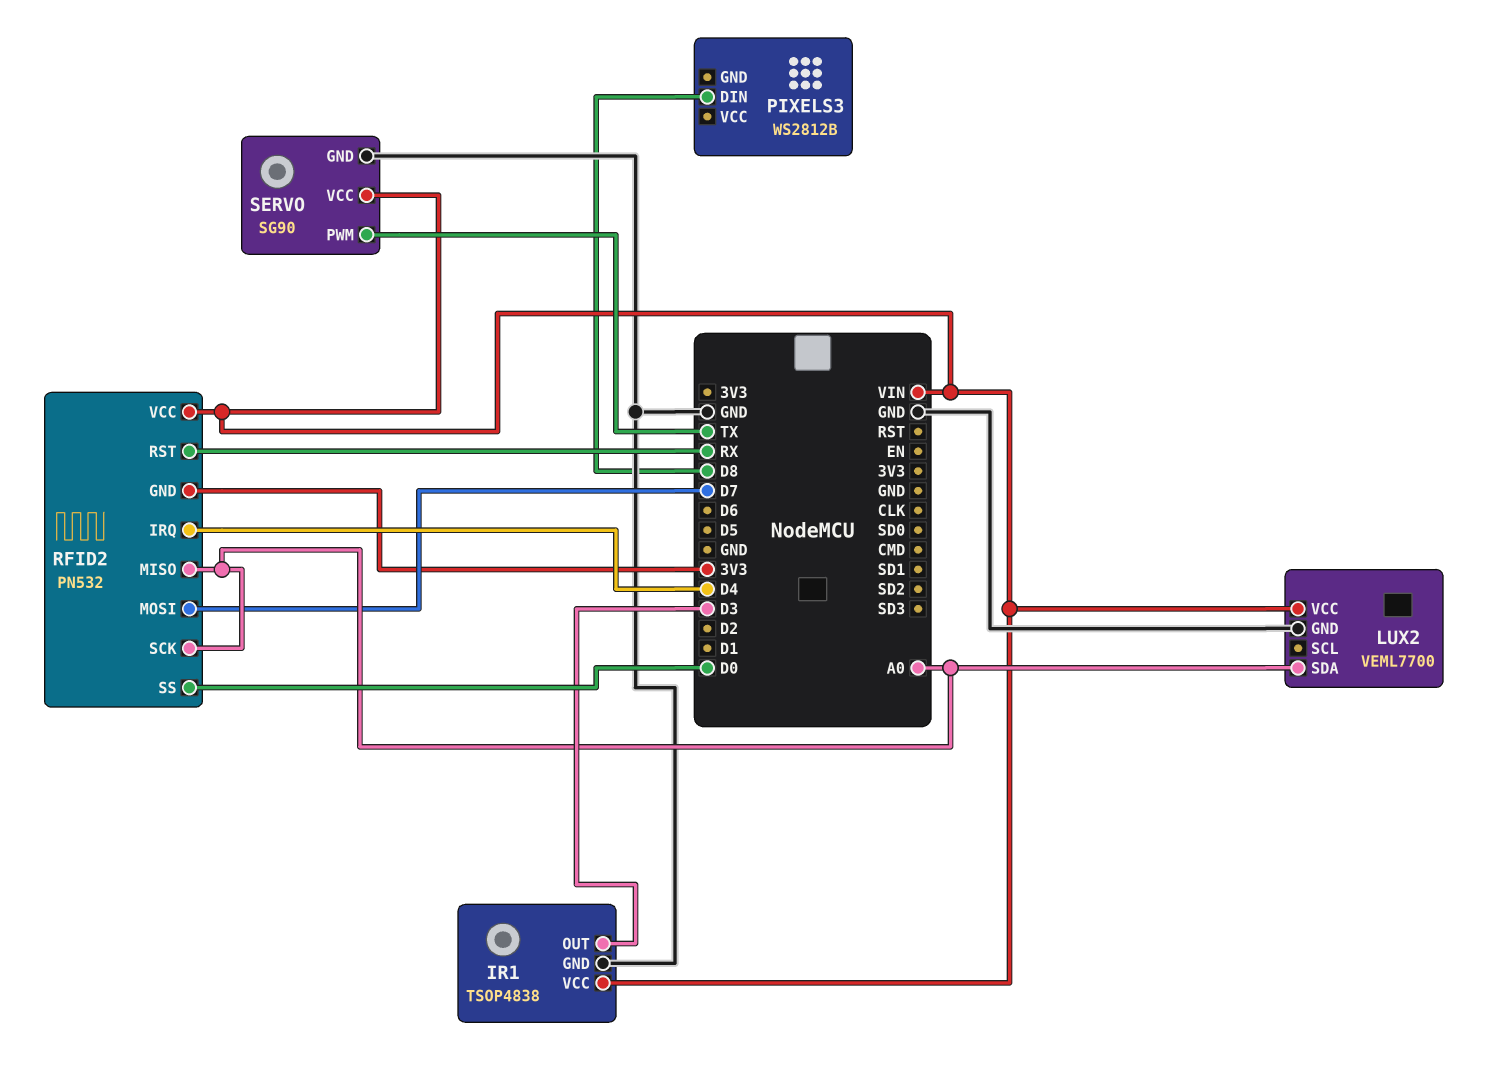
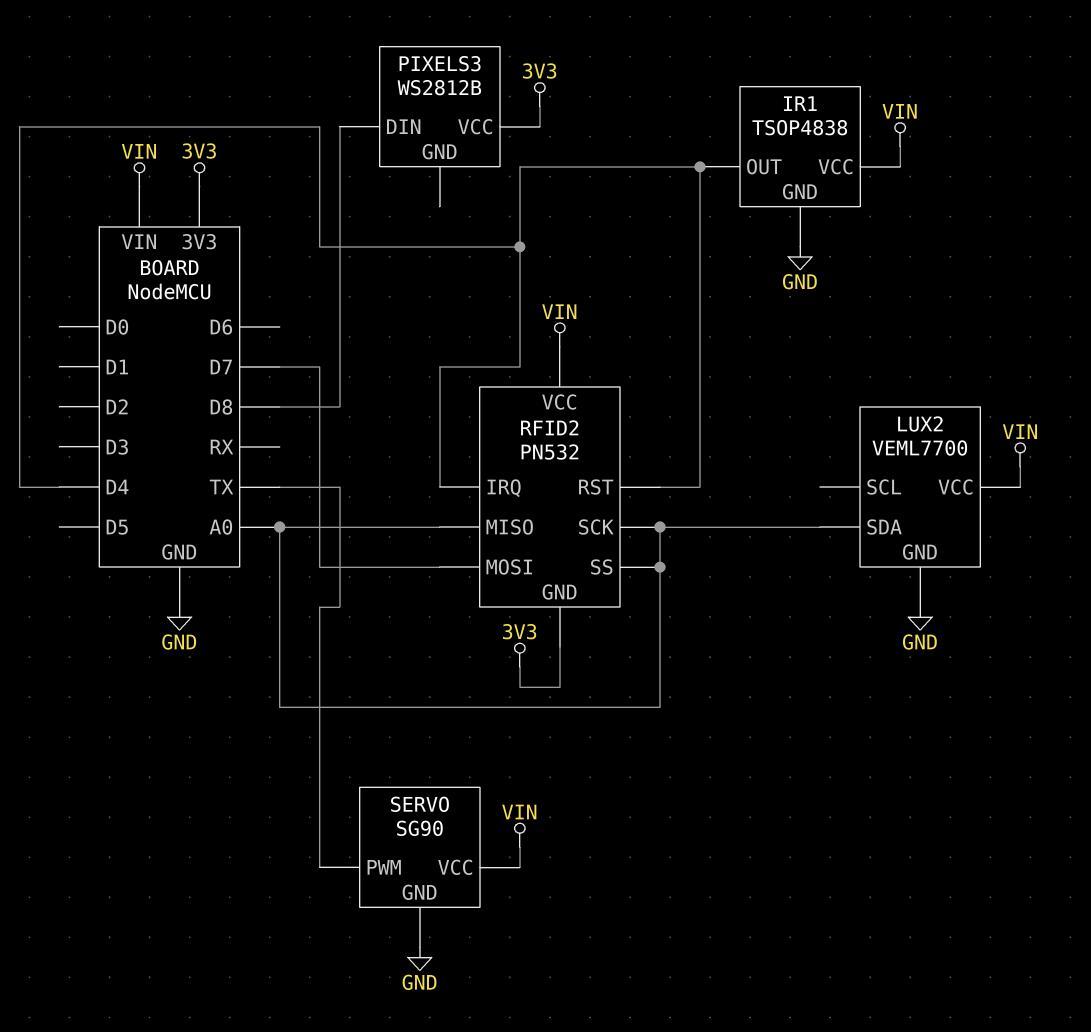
IR1 pin OUT: D3 -> D4
PIXELS3 pin VCC: none -> 3V3
RFID2 pin RST: RX -> D4
RFID2 pin SS: D0 -> A0

